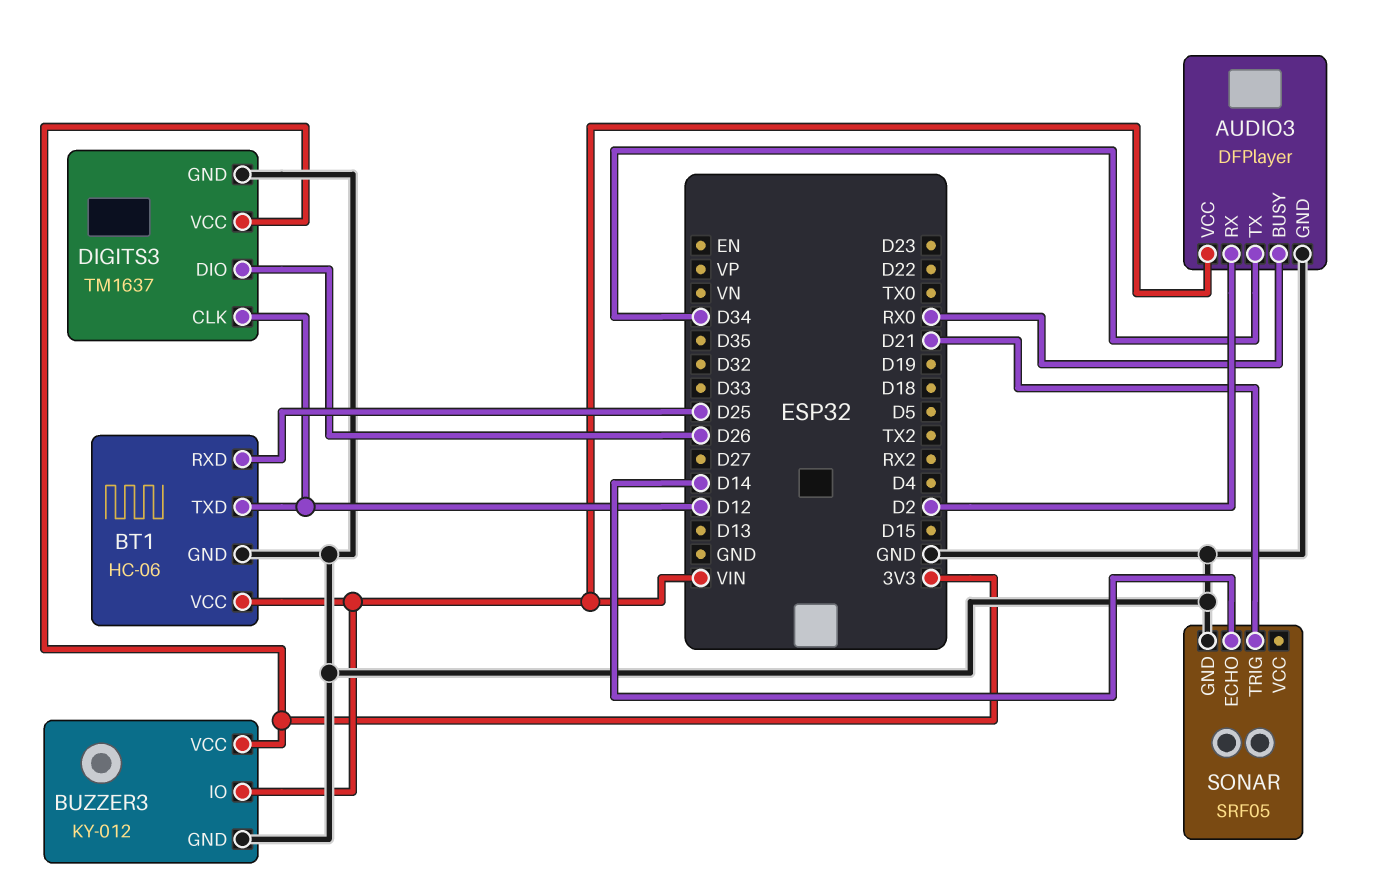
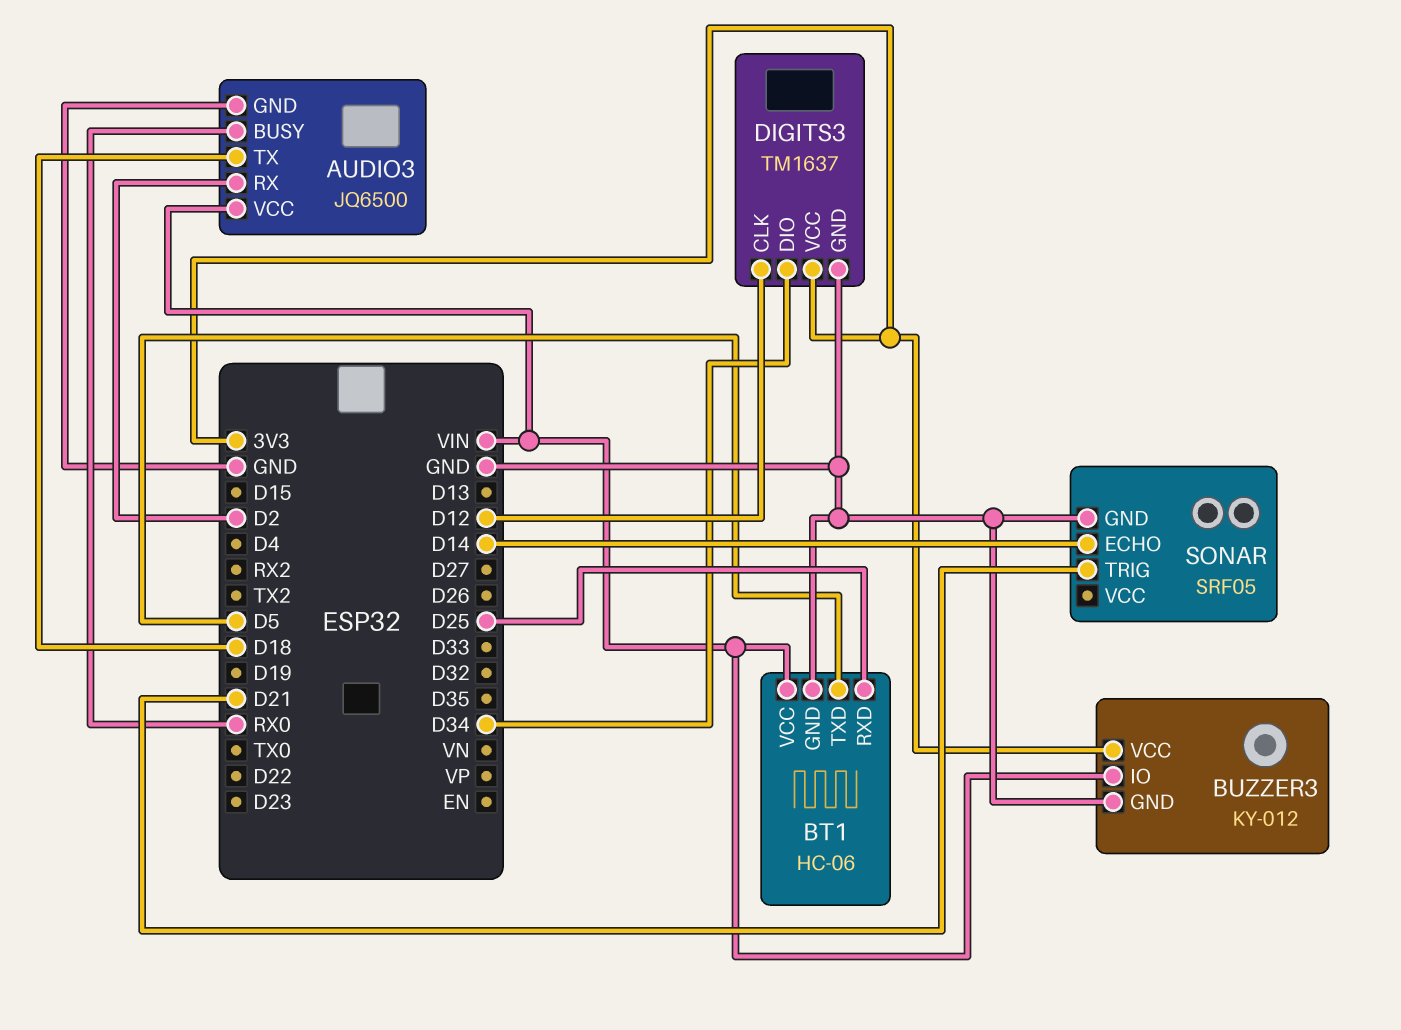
AUDIO3: DFPlayer -> JQ6500
AUDIO3 pin TX: D34 -> D18
BT1 pin TXD: D12 -> D5
DIGITS3 pin DIO: D26 -> D34

